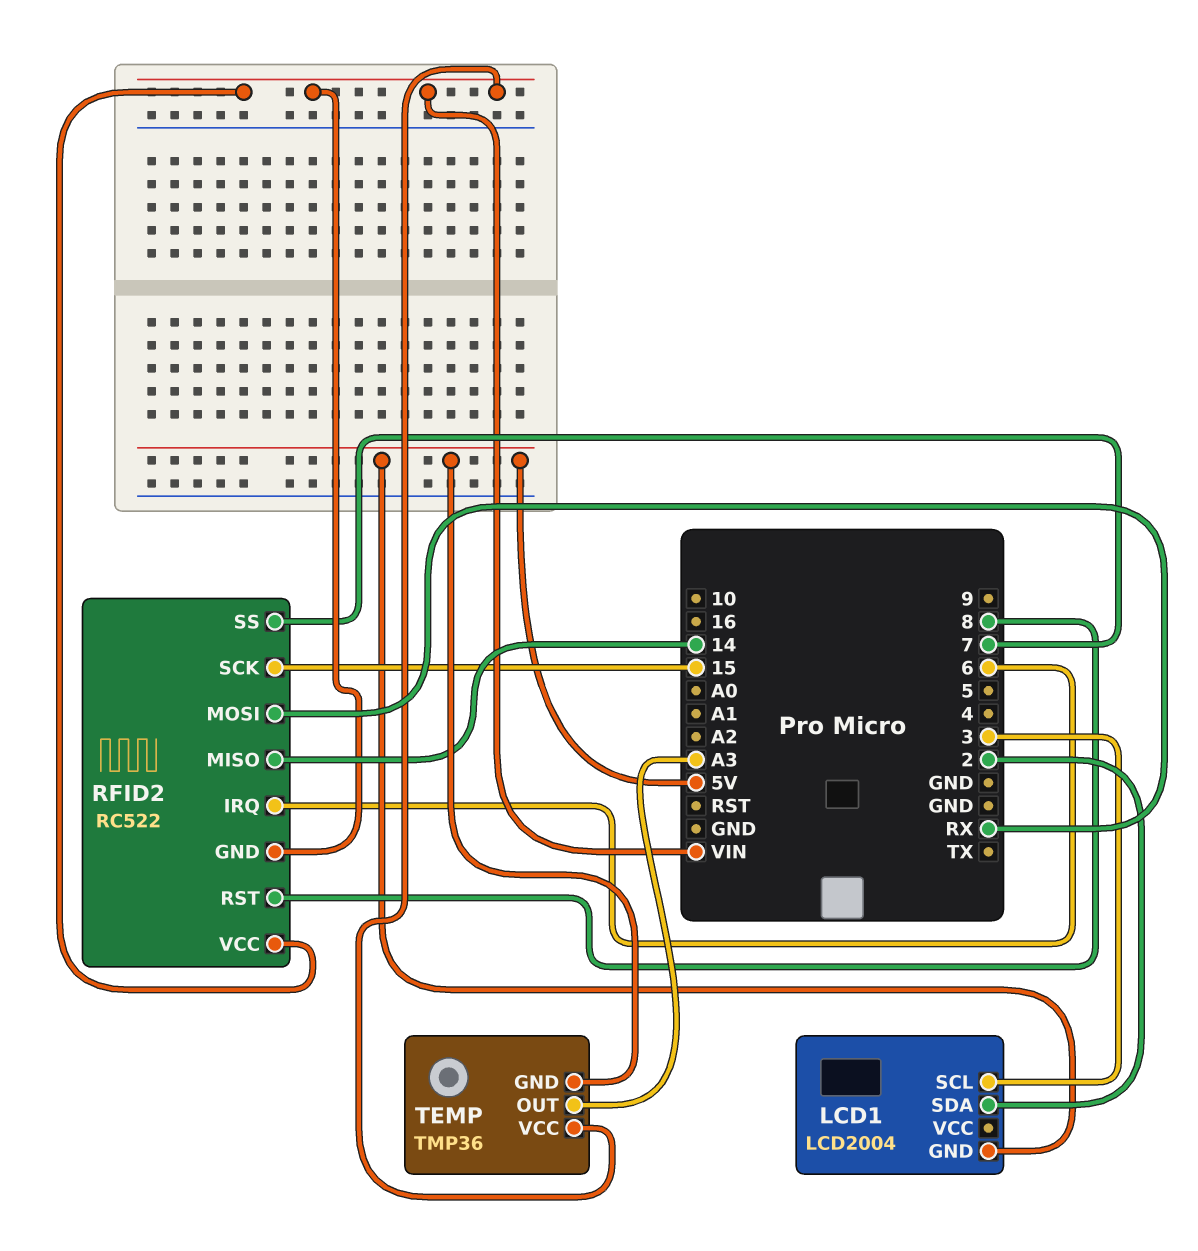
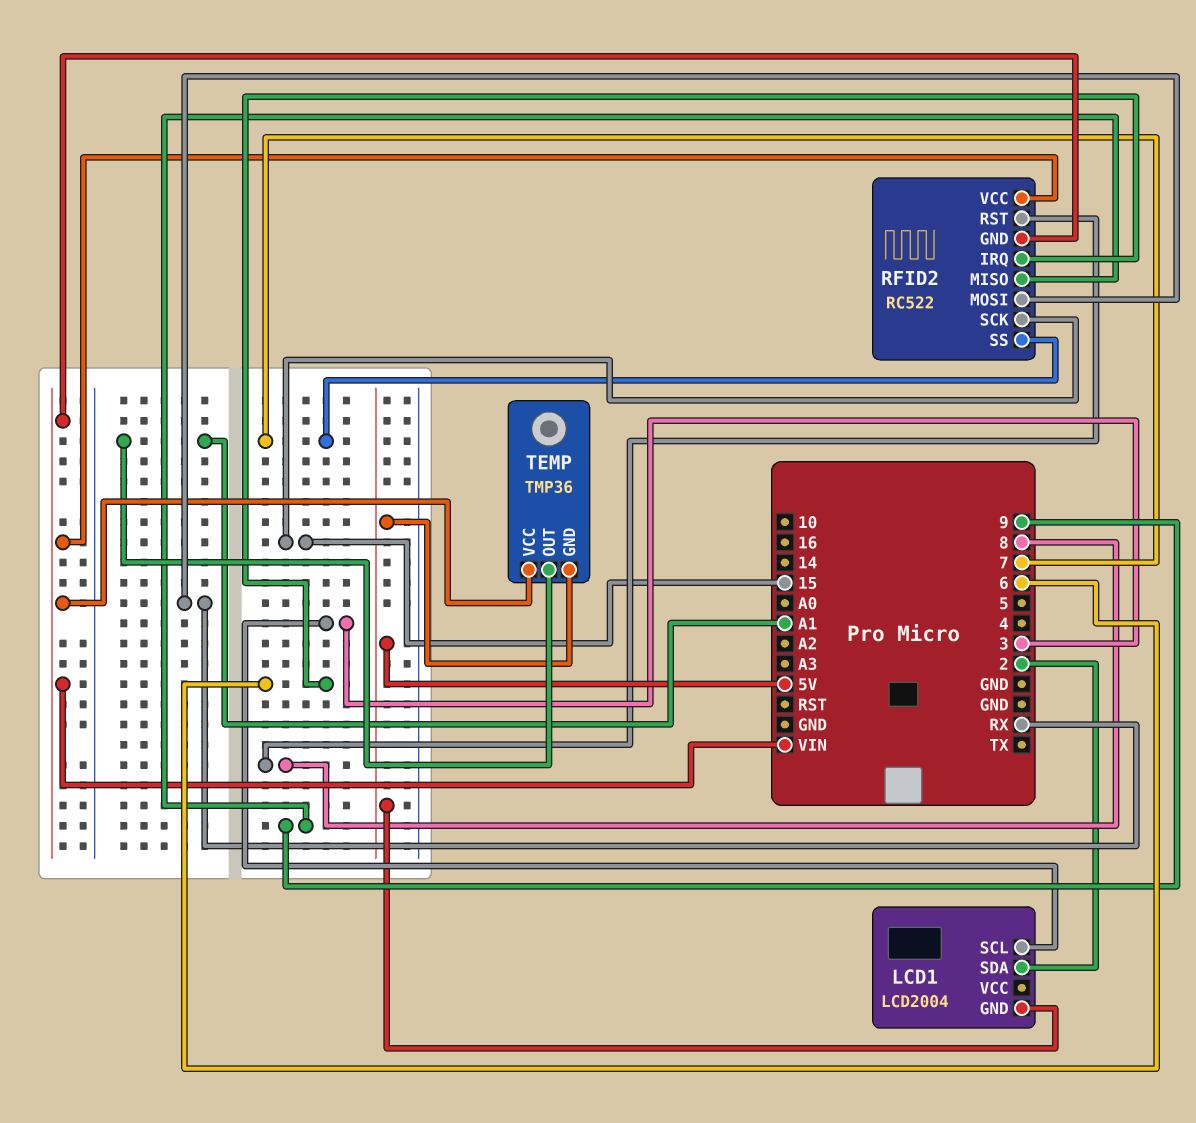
RFID2 pin MISO: 14 -> 9
TEMP pin OUT: A3 -> A1

